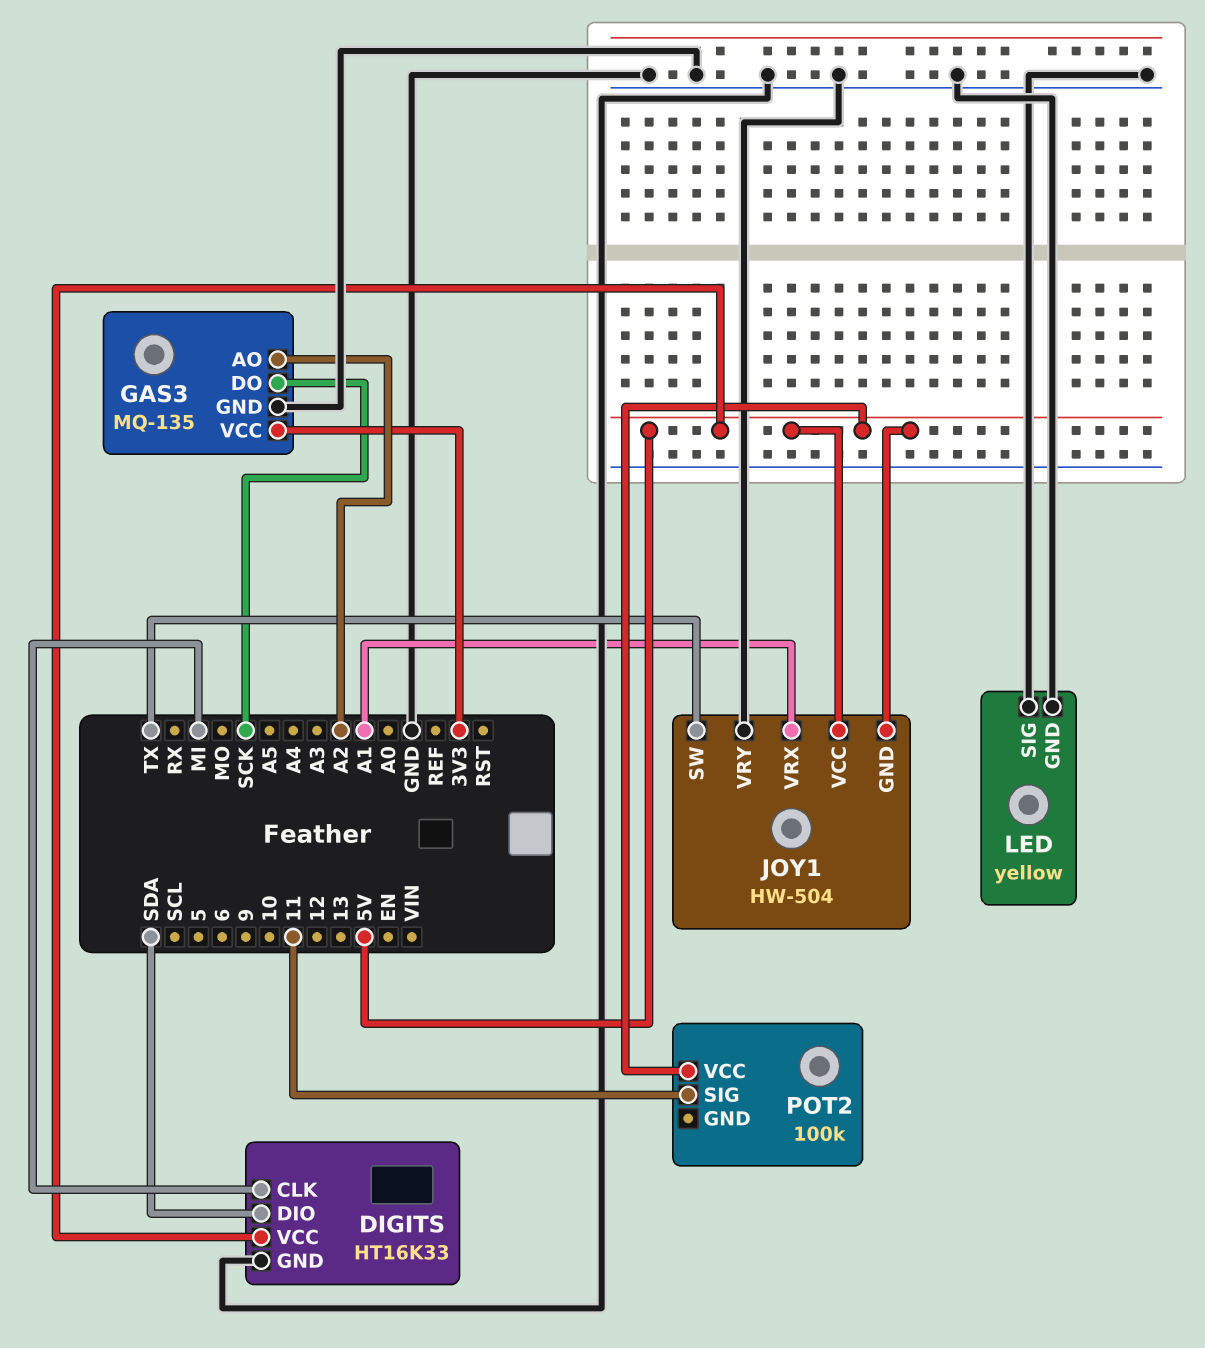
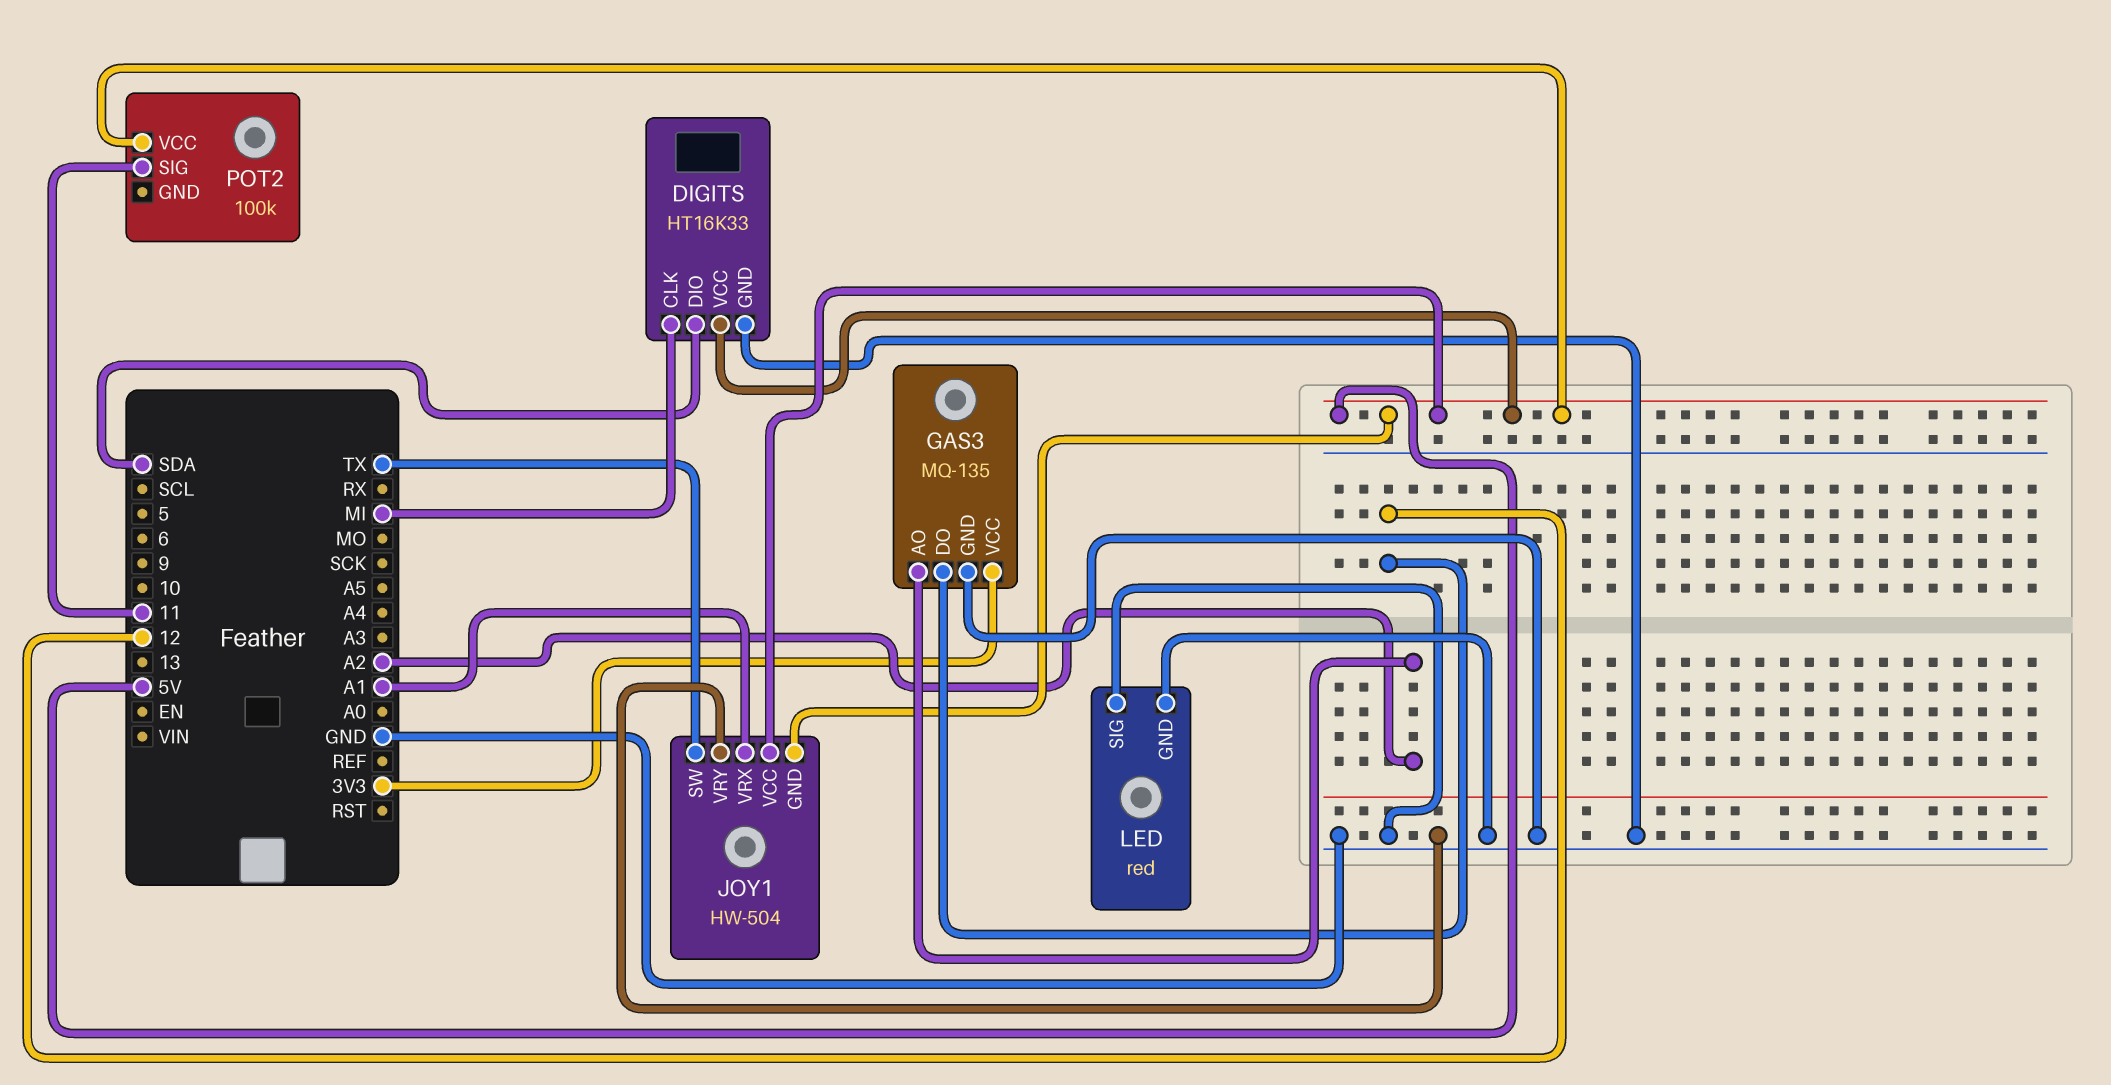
GAS3 pin DO: SCK -> 12
LED: yellow -> red

